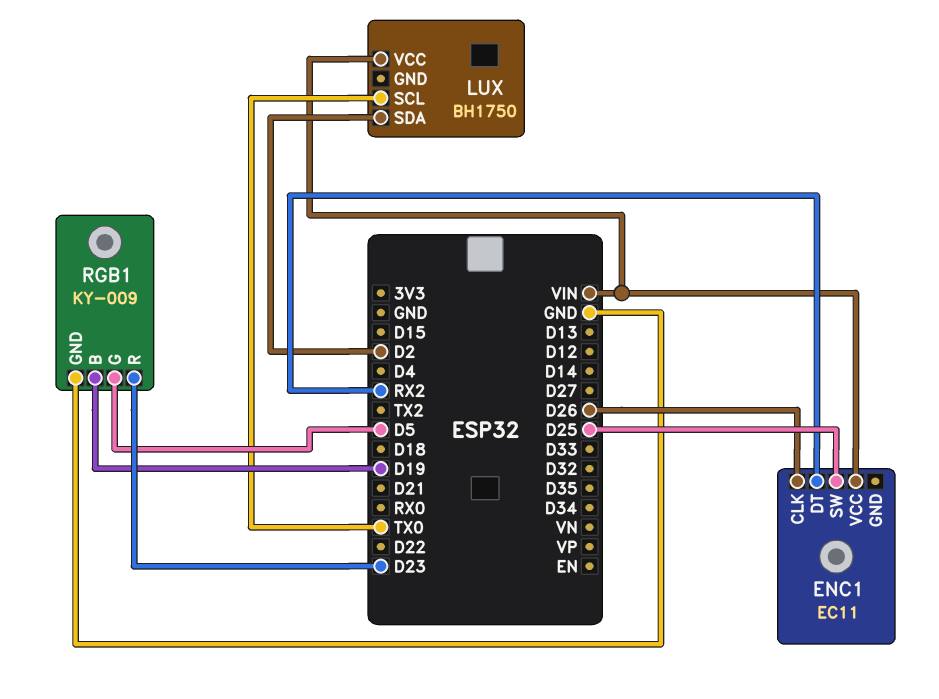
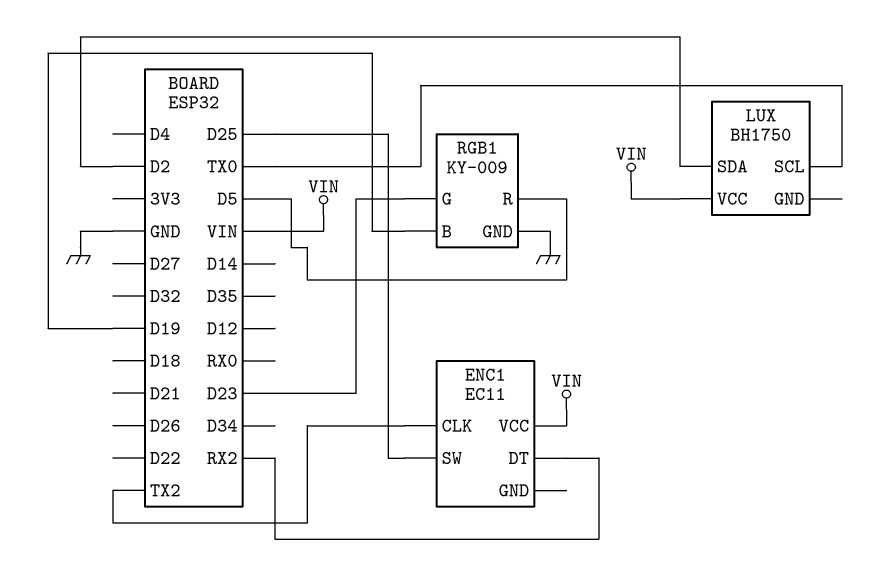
ENC1 pin CLK: D26 -> TX2
RGB1 pin G: D5 -> D23
RGB1 pin R: D23 -> D5

